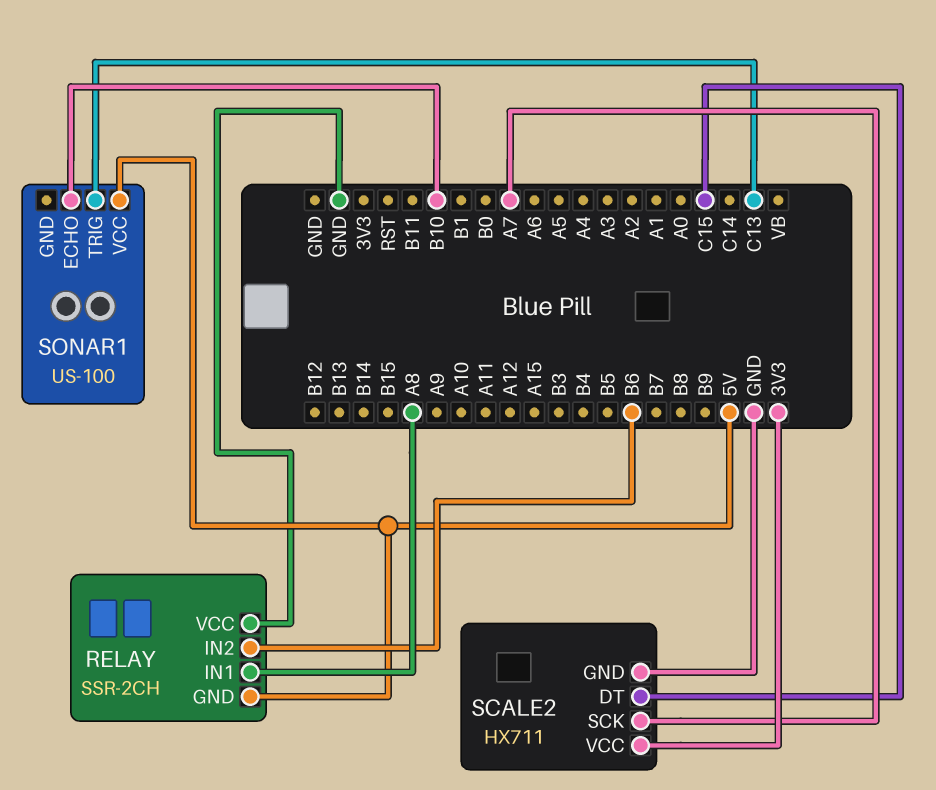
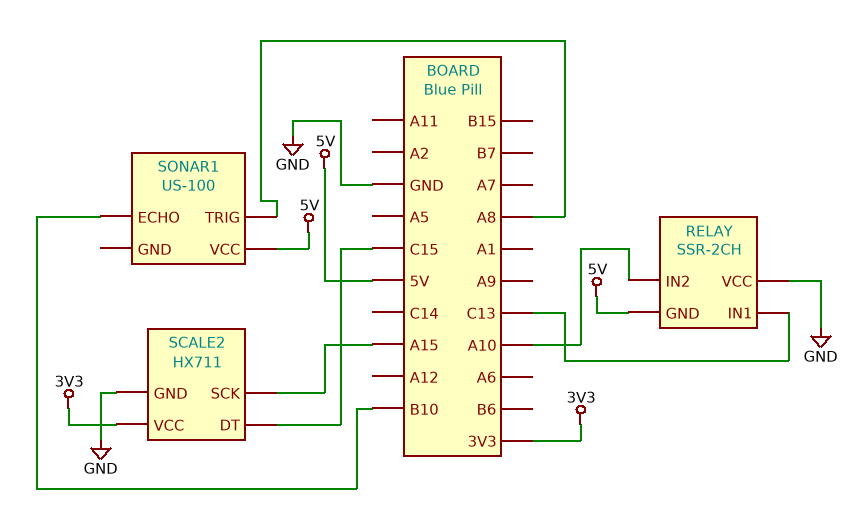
RELAY pin IN1: A8 -> C13
RELAY pin IN2: B6 -> A10
SCALE2 pin SCK: A7 -> A15
SONAR1 pin TRIG: C13 -> A8

